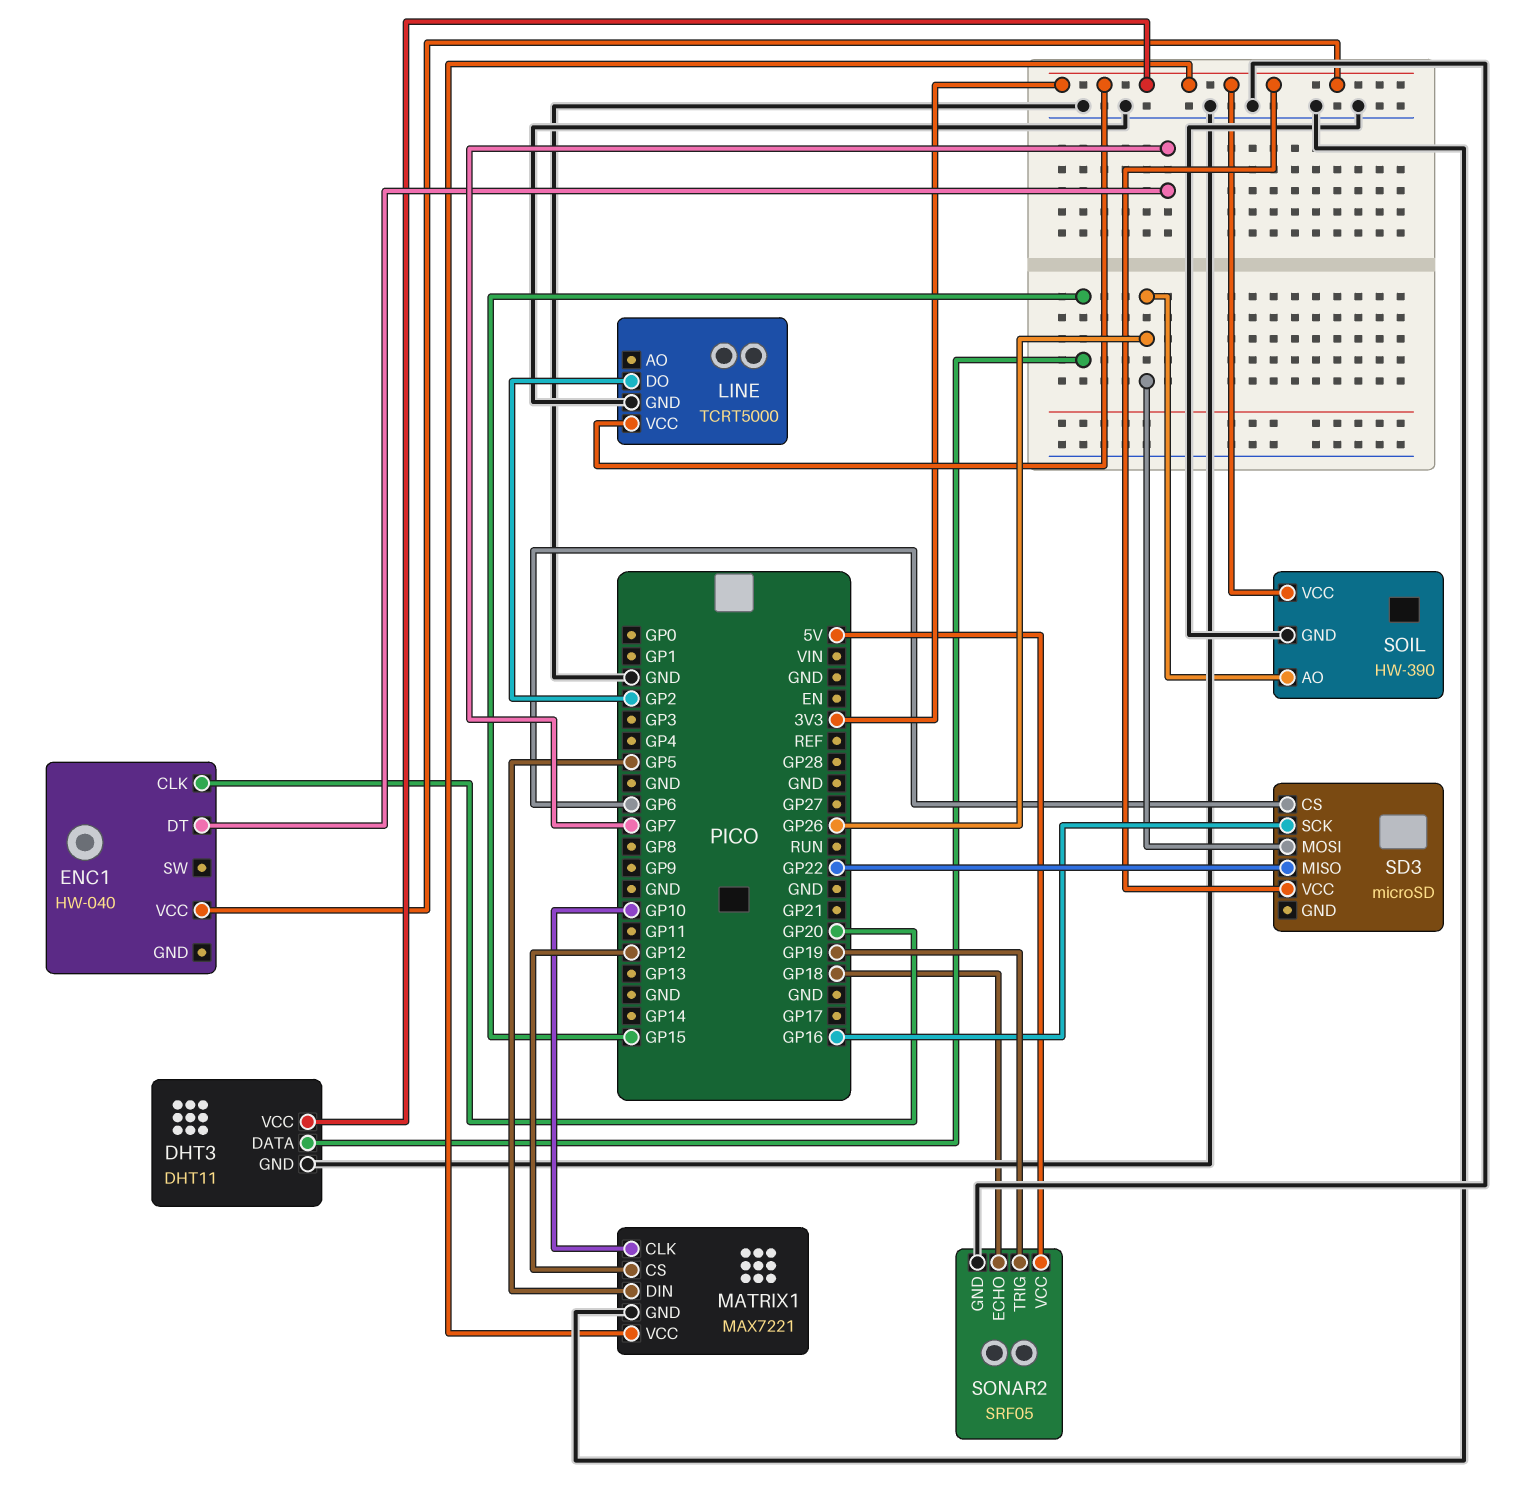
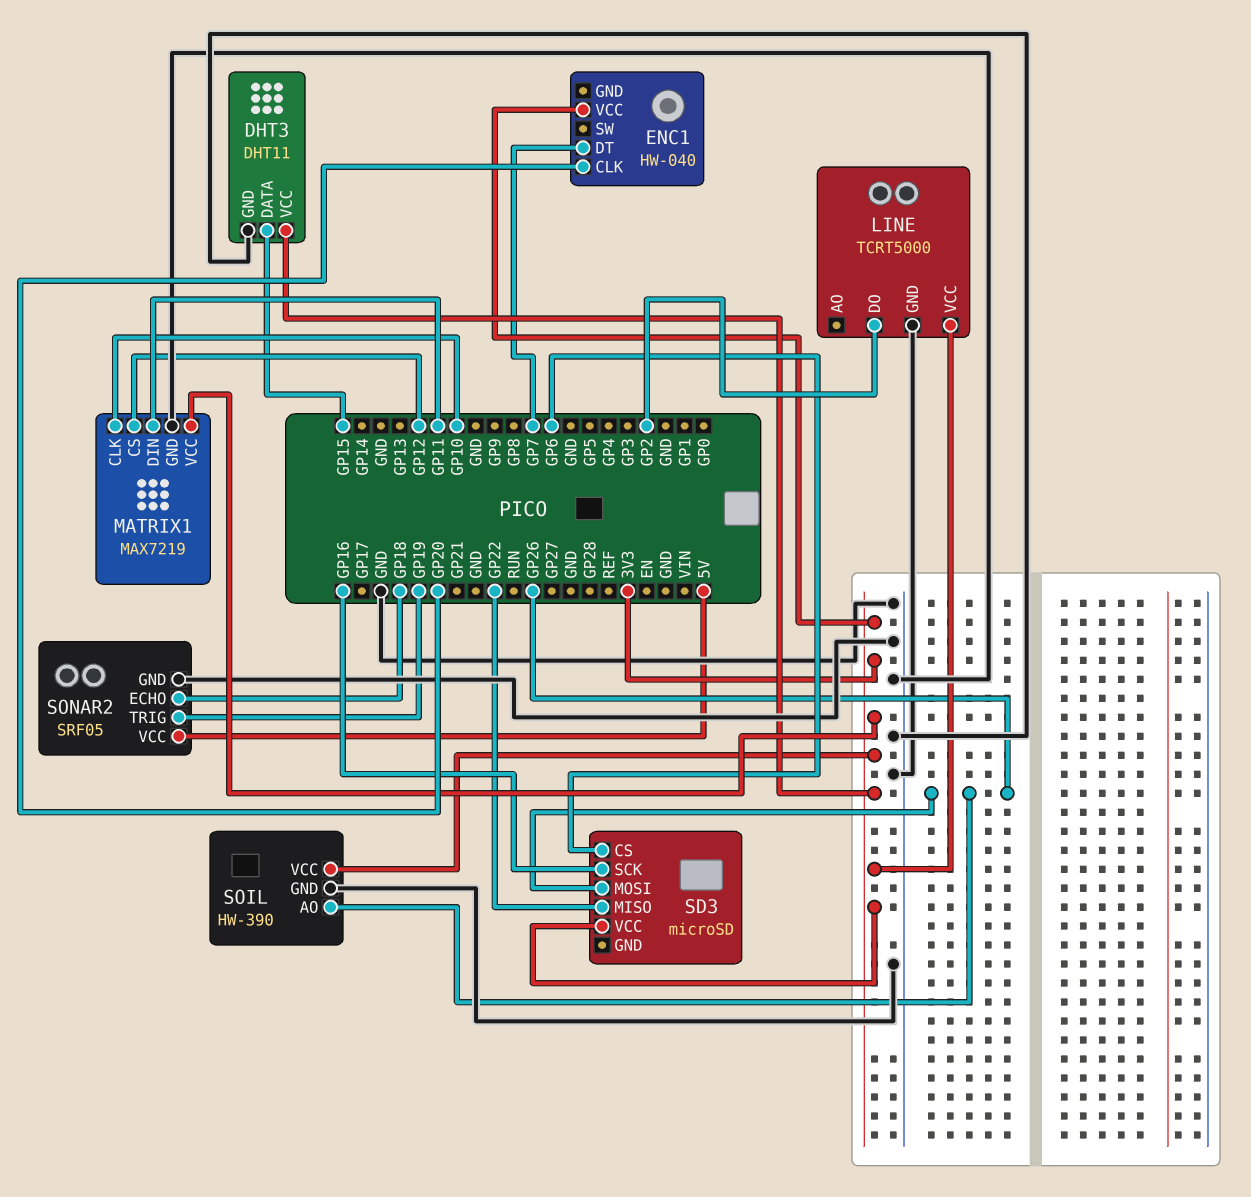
MATRIX1: MAX7221 -> MAX7219
MATRIX1 pin DIN: GP5 -> GP11

